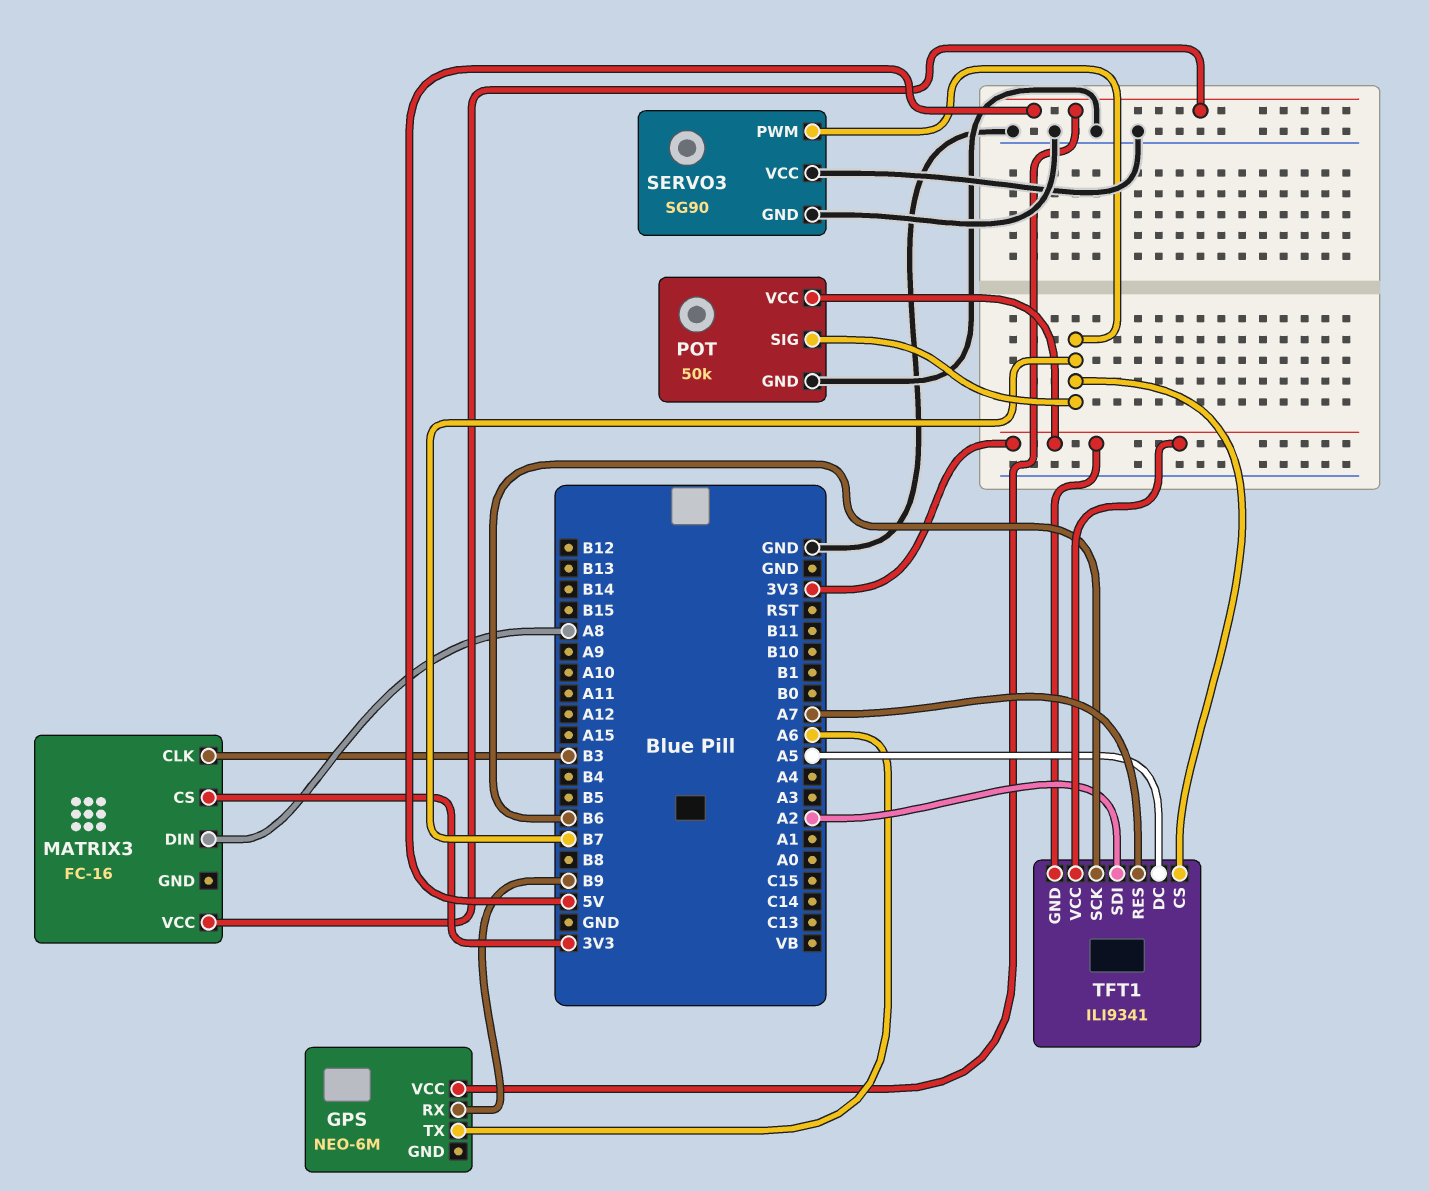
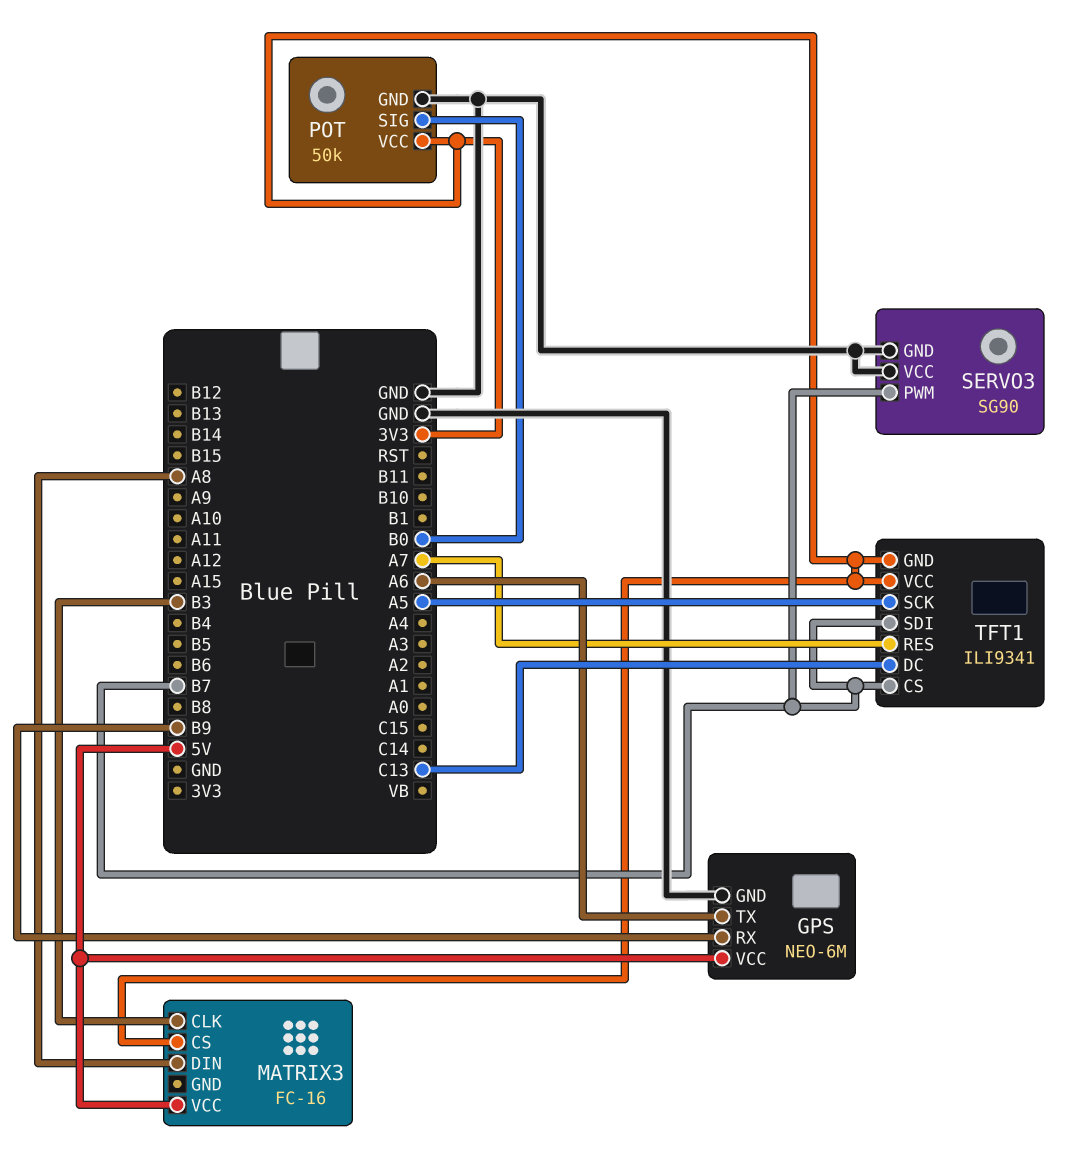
GPS pin GND: none -> GND
POT pin SIG: B7 -> B0
TFT1 pin DC: A5 -> C13
TFT1 pin SCK: B6 -> A5
TFT1 pin SDI: A2 -> B7

